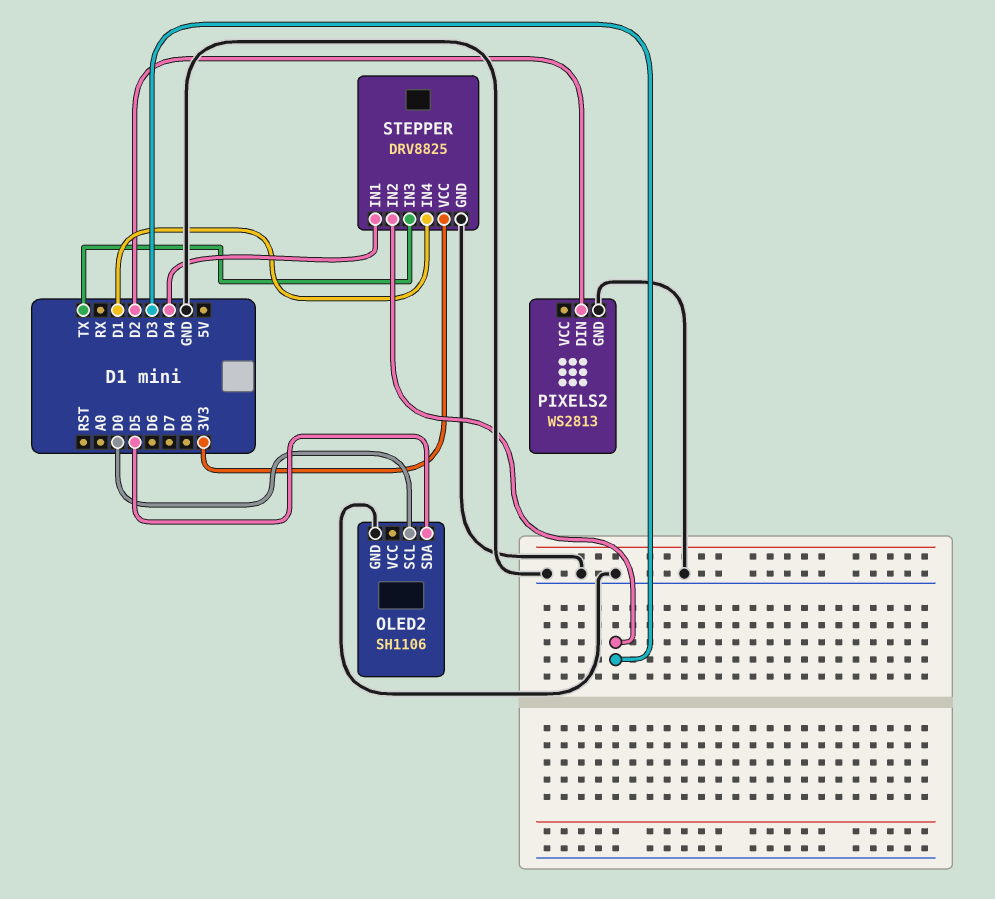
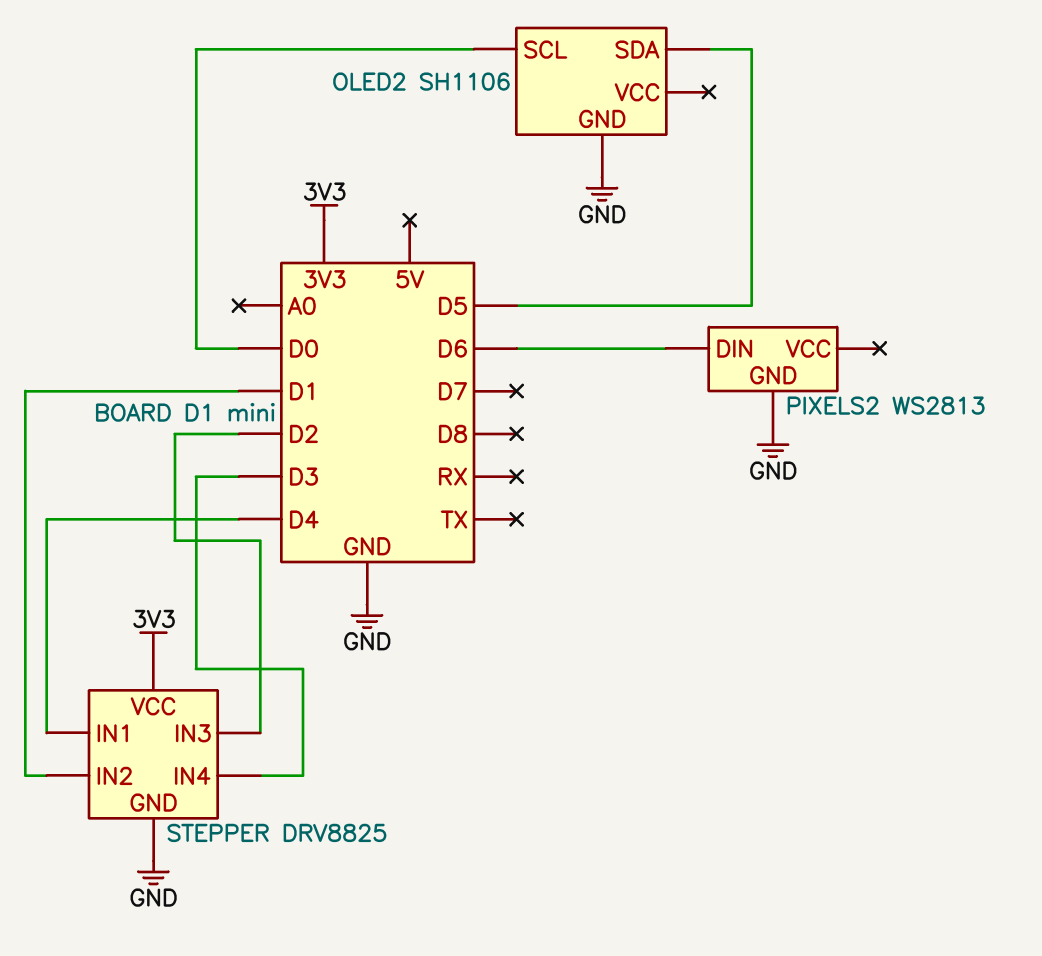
PIXELS2 pin DIN: D2 -> D6
STEPPER pin IN2: D3 -> D1
STEPPER pin IN3: TX -> D2
STEPPER pin IN4: D1 -> D3

